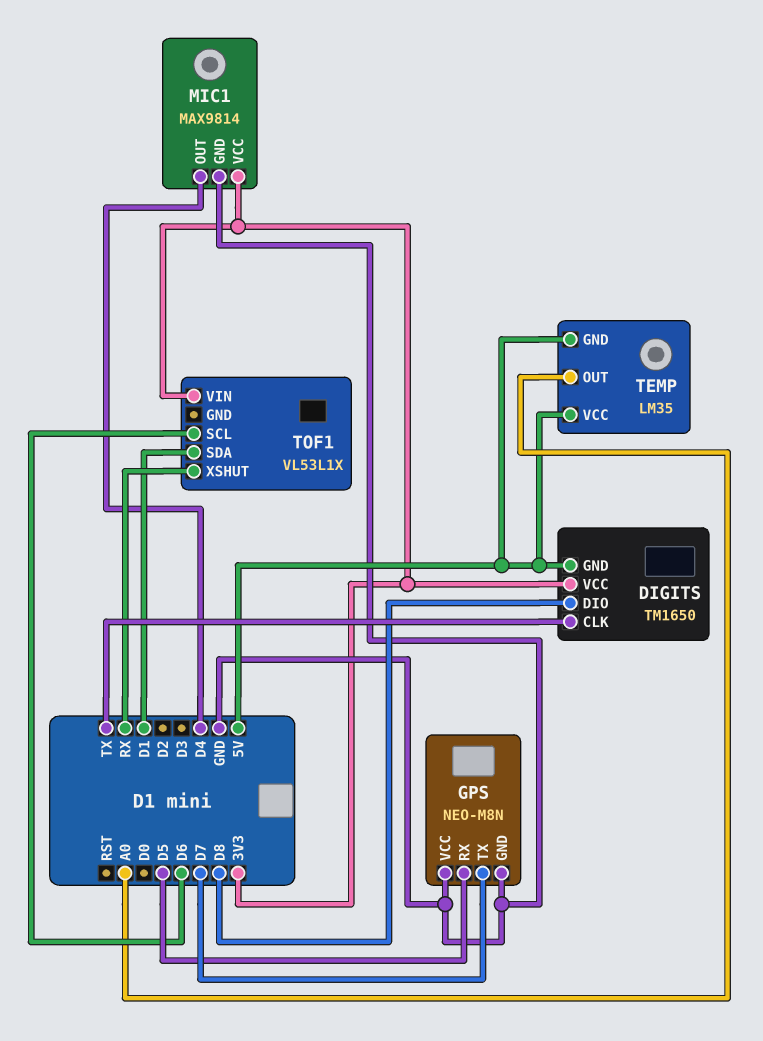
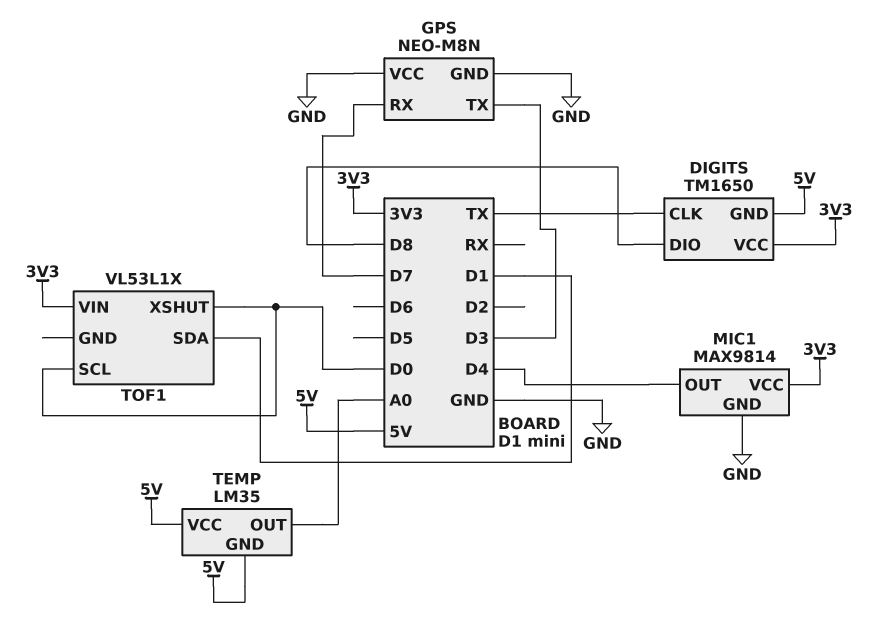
GPS pin RX: D5 -> D7
GPS pin TX: D7 -> D3
TOF1 pin SCL: D6 -> D0
TOF1 pin XSHUT: RX -> D0

